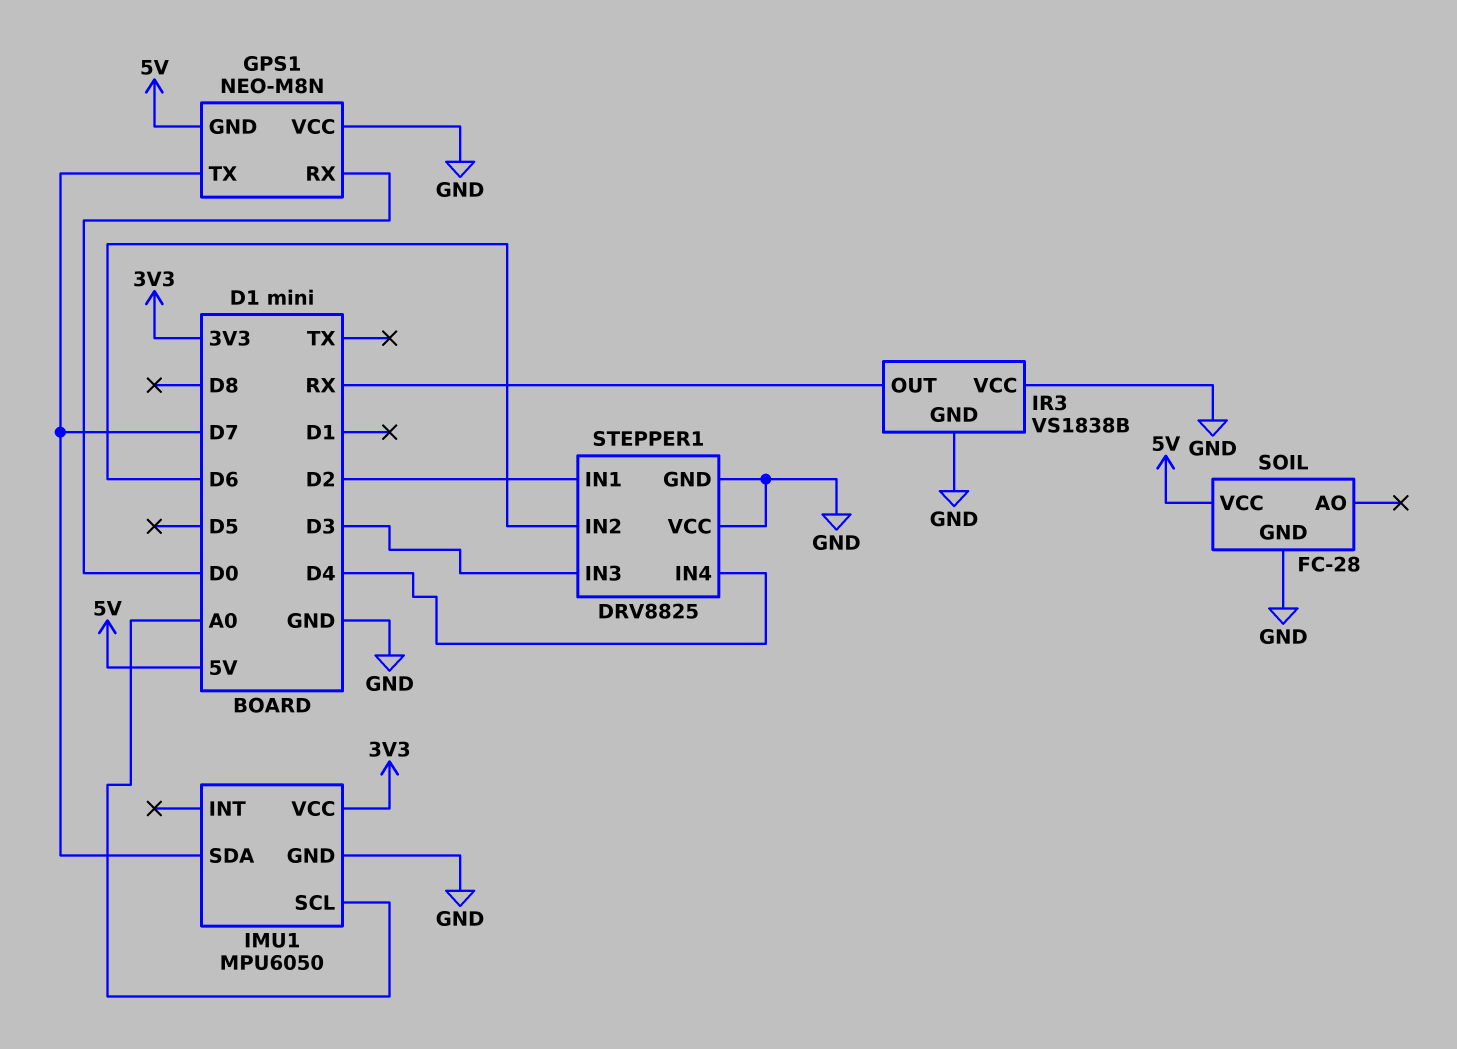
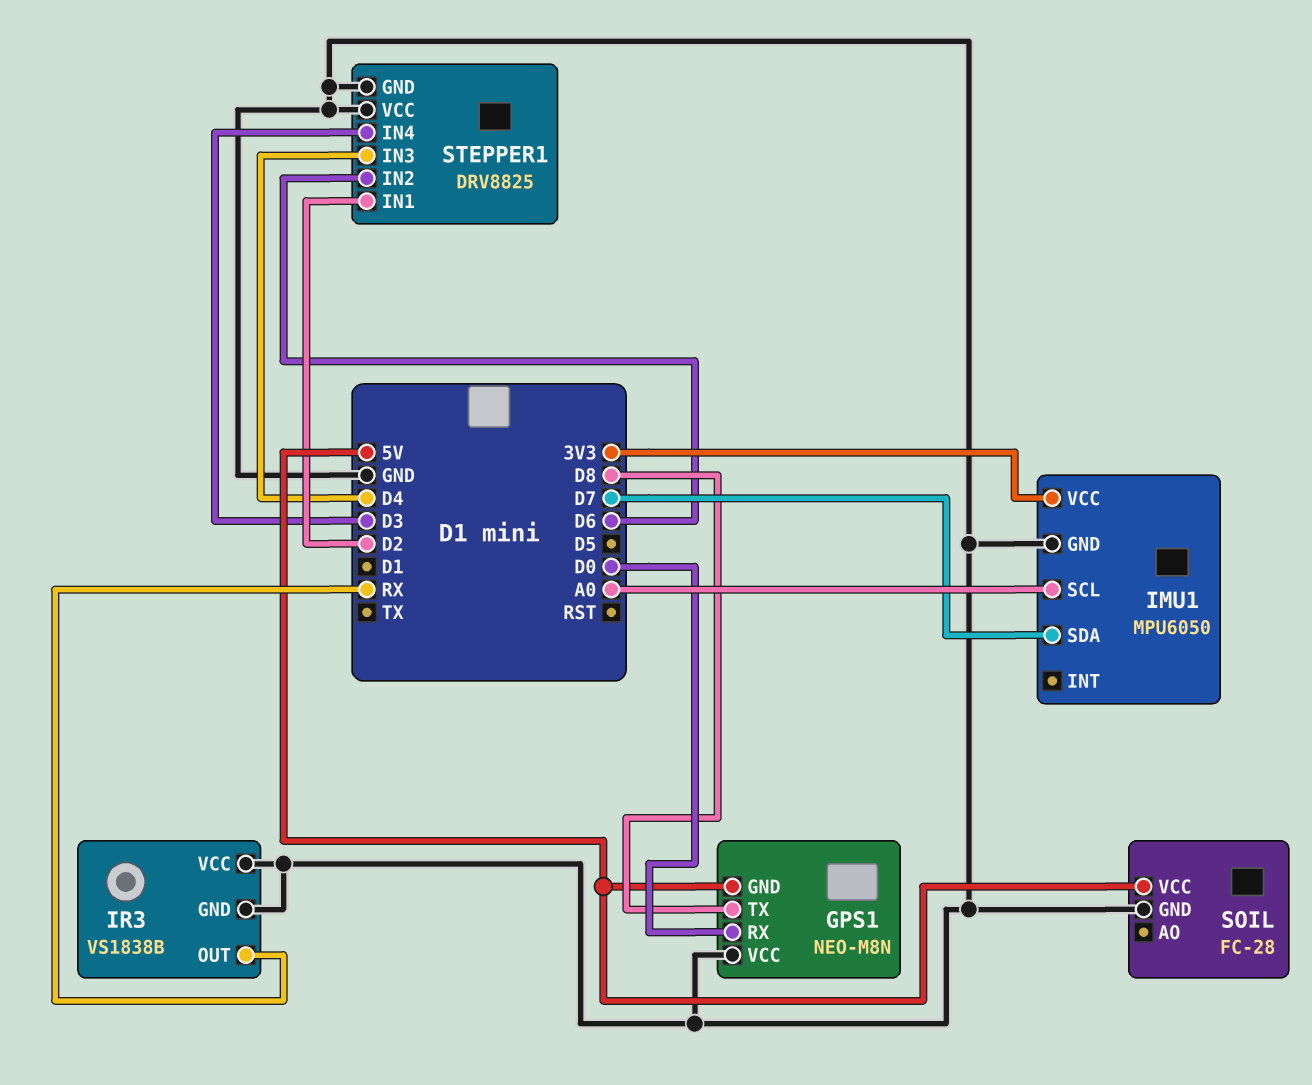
GPS1 pin TX: D7 -> D8
STEPPER1 pin IN3: D3 -> D4
STEPPER1 pin IN4: D4 -> D3

